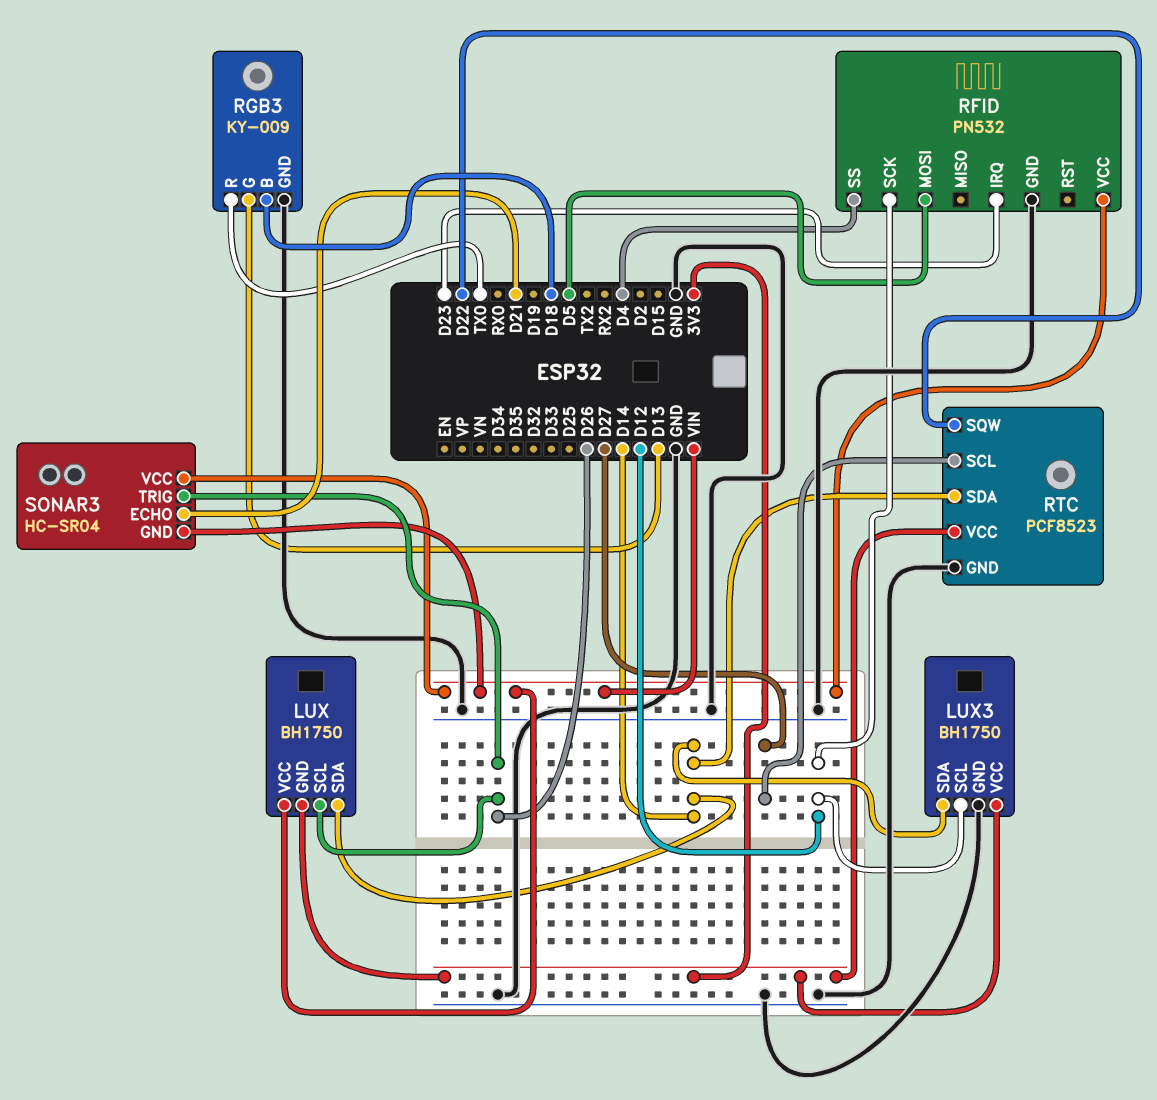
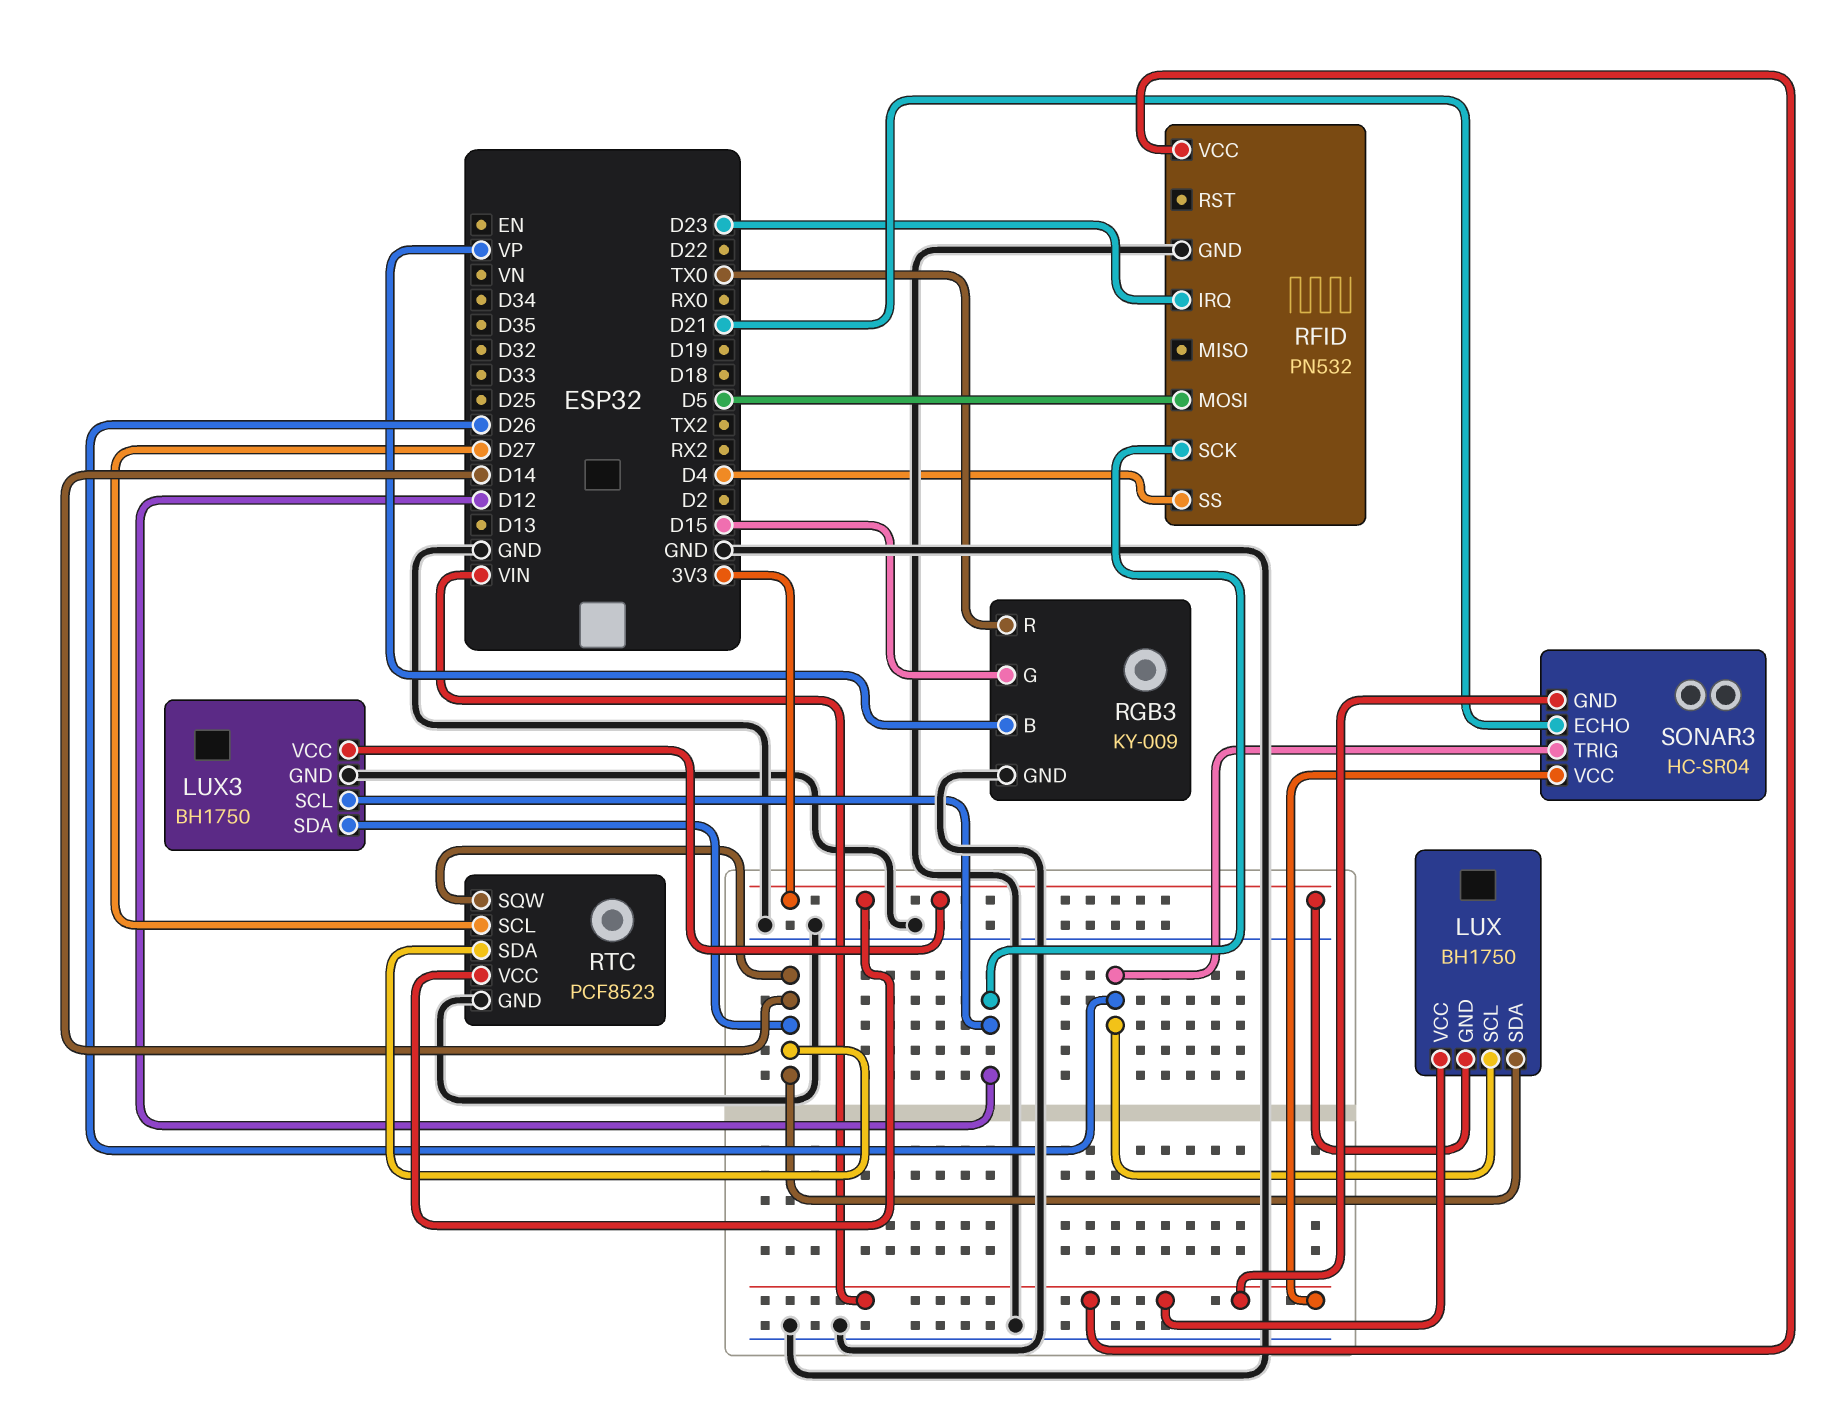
RGB3 pin B: D18 -> VP
RGB3 pin G: D13 -> D15
RTC pin SQW: D22 -> D14

